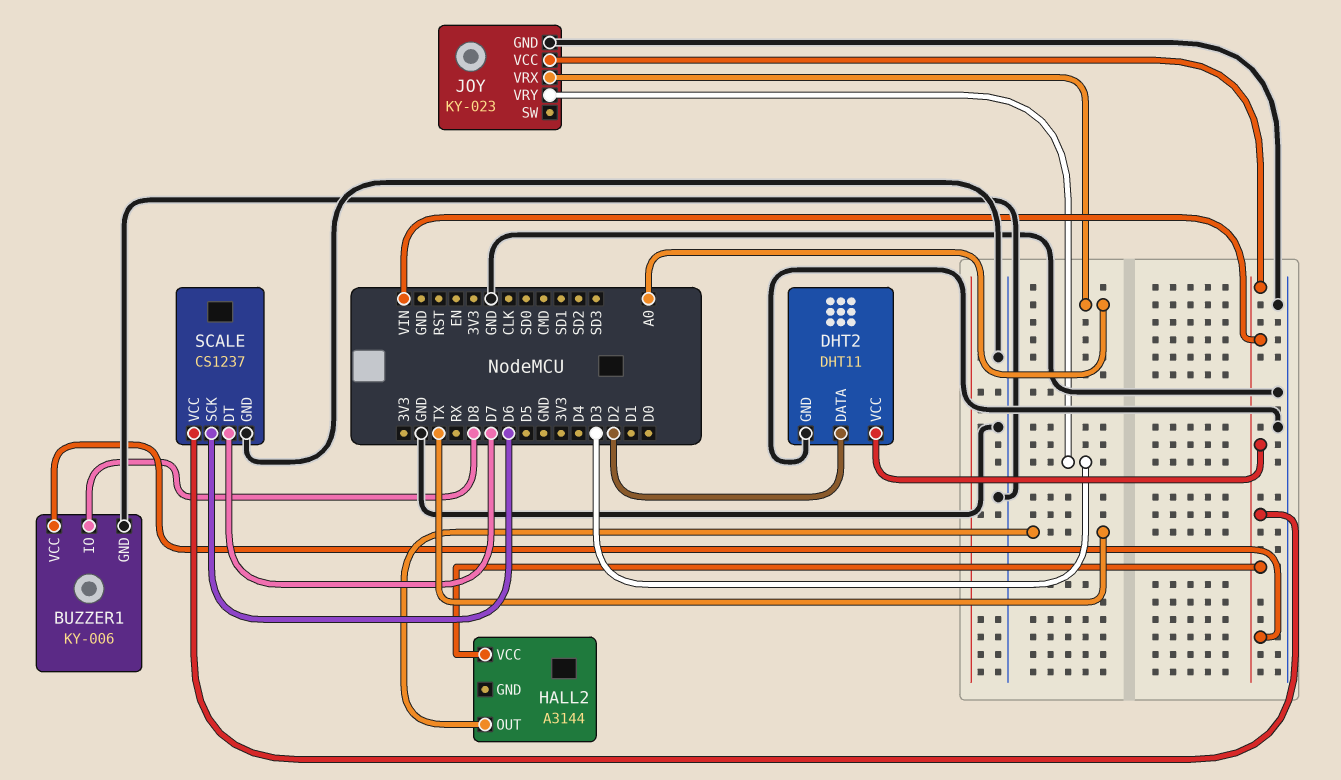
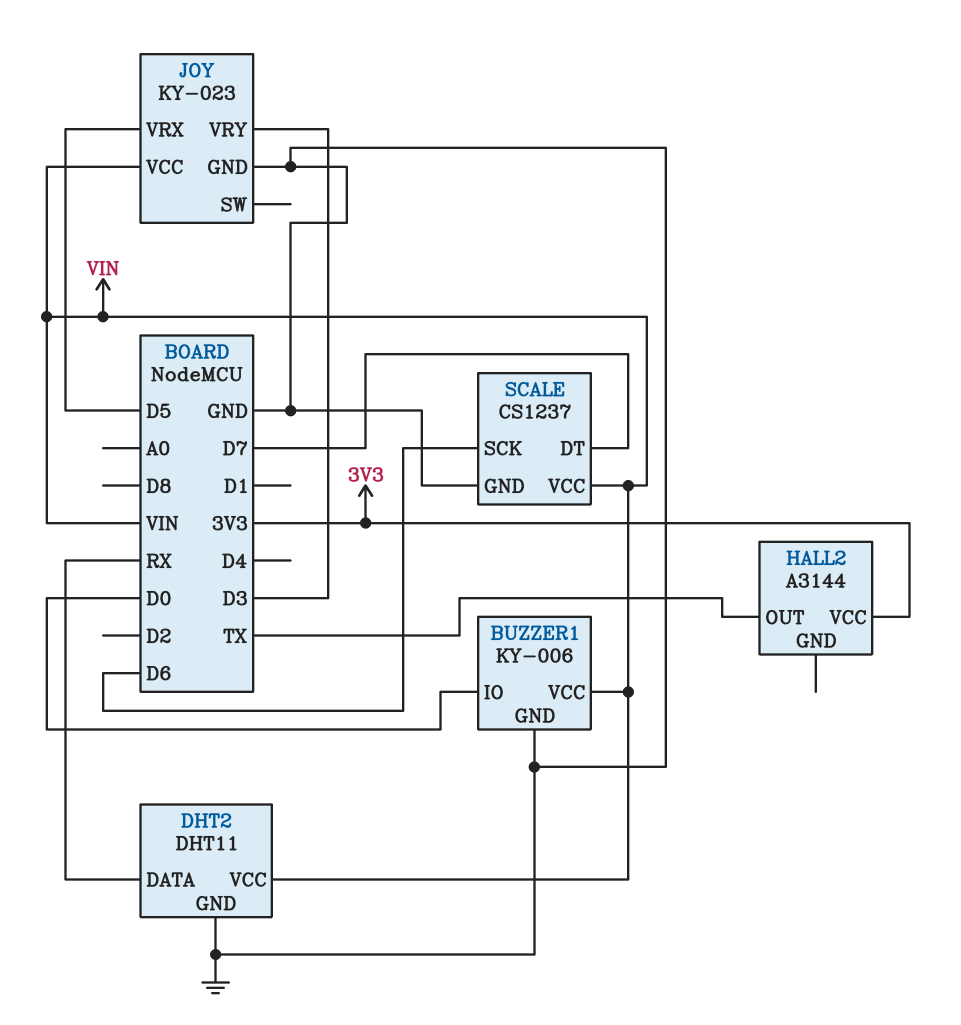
BUZZER1 pin IO: D8 -> D0
DHT2 pin DATA: D2 -> RX
HALL2 pin VCC: VIN -> 3V3
JOY pin VRX: A0 -> D5

